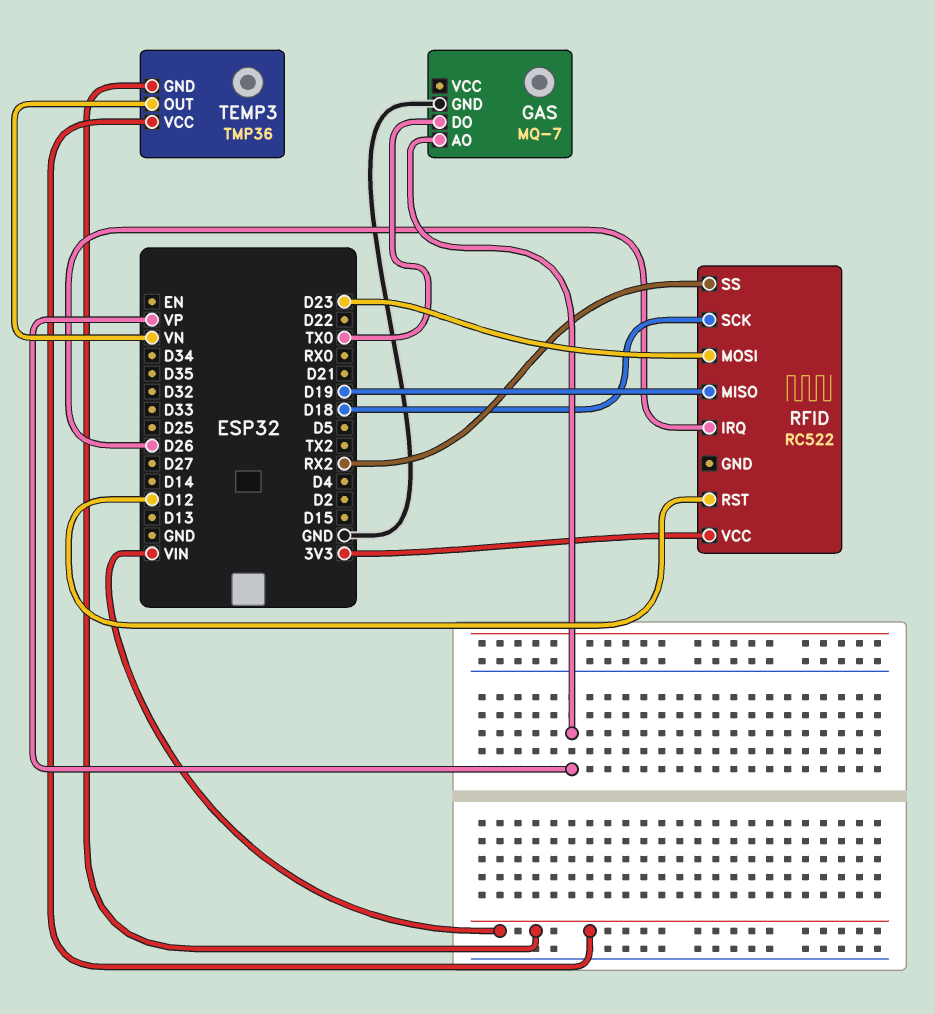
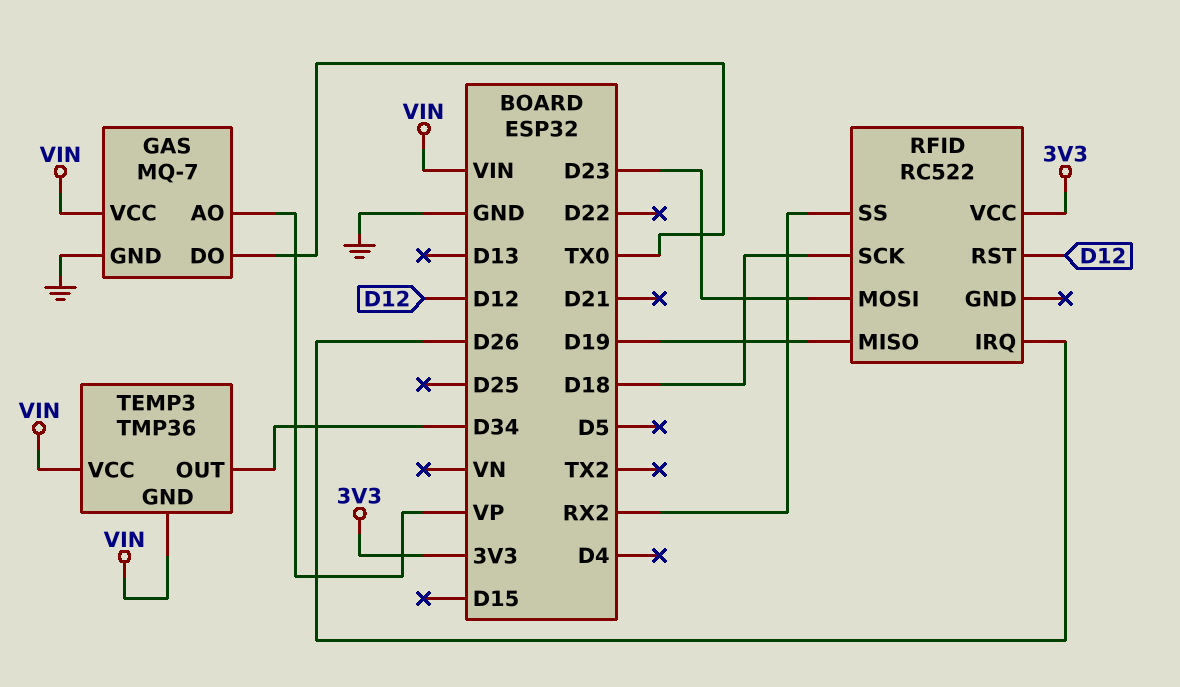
GAS pin VCC: none -> VIN
TEMP3 pin OUT: VN -> D34

